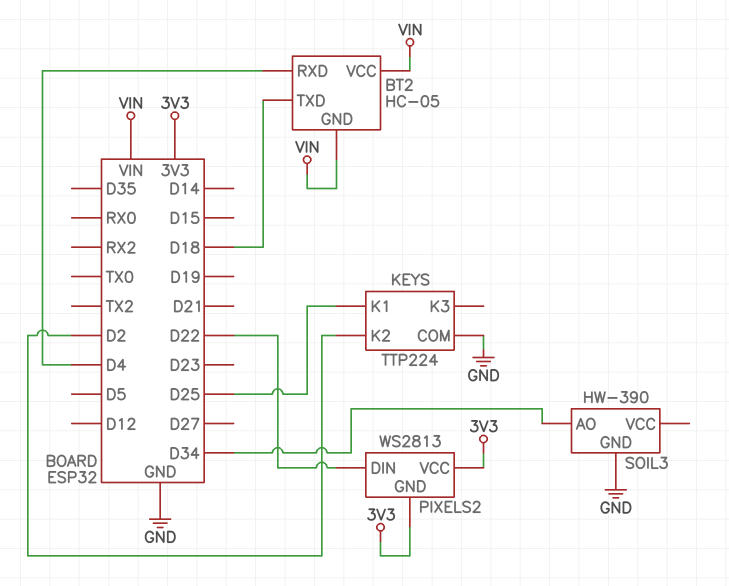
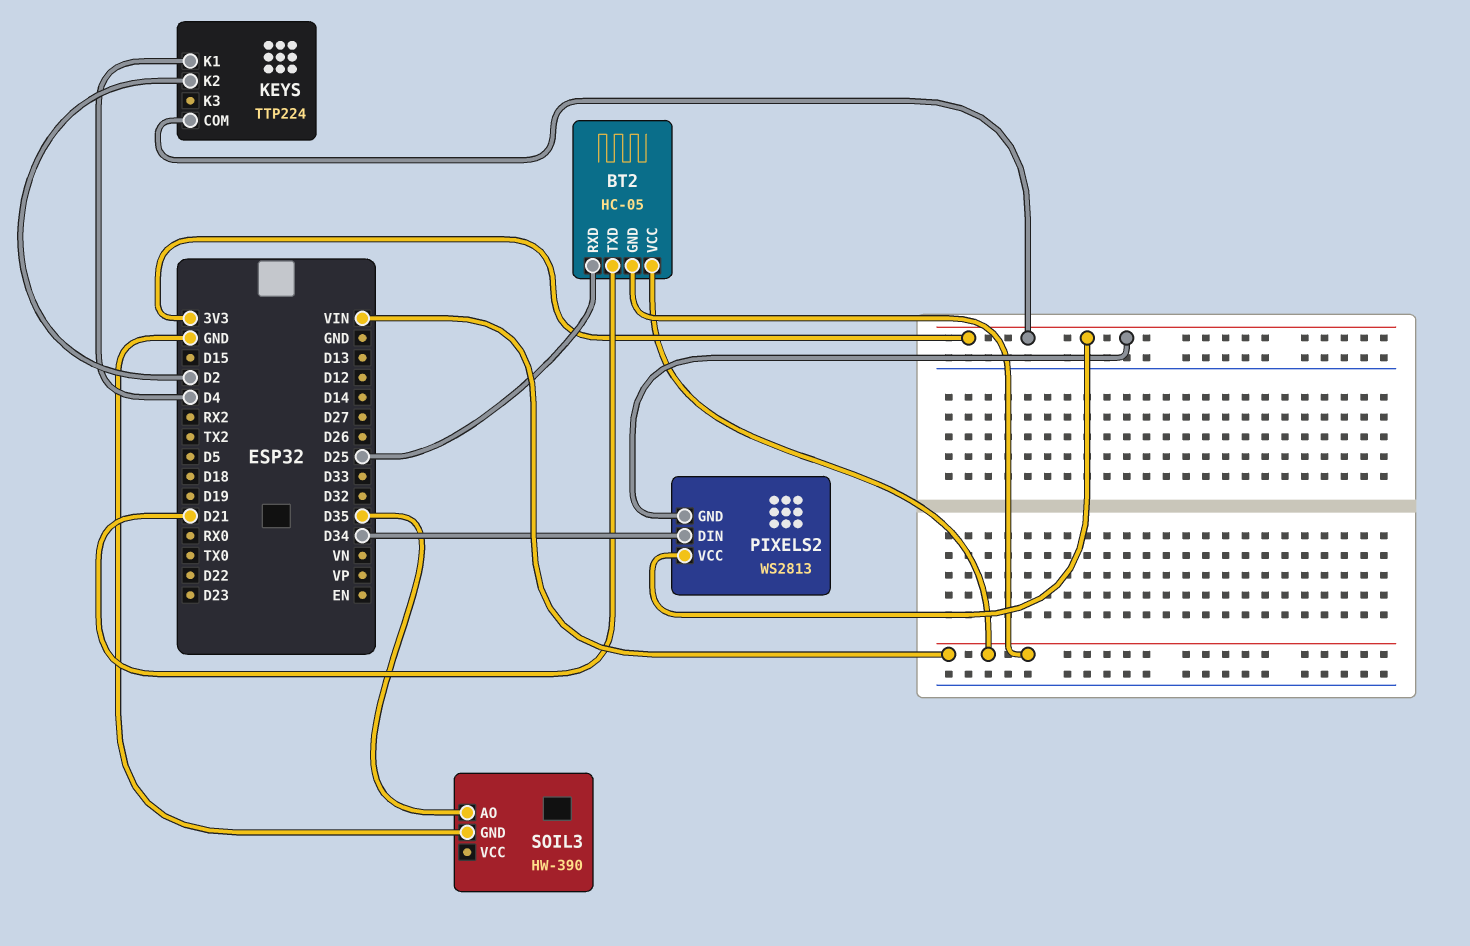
BT2 pin RXD: D4 -> D25
BT2 pin TXD: D18 -> D21
KEYS pin COM: GND -> 3V3
KEYS pin K1: D25 -> D4
PIXELS2 pin DIN: D22 -> D34
SOIL3 pin AO: D34 -> D35

